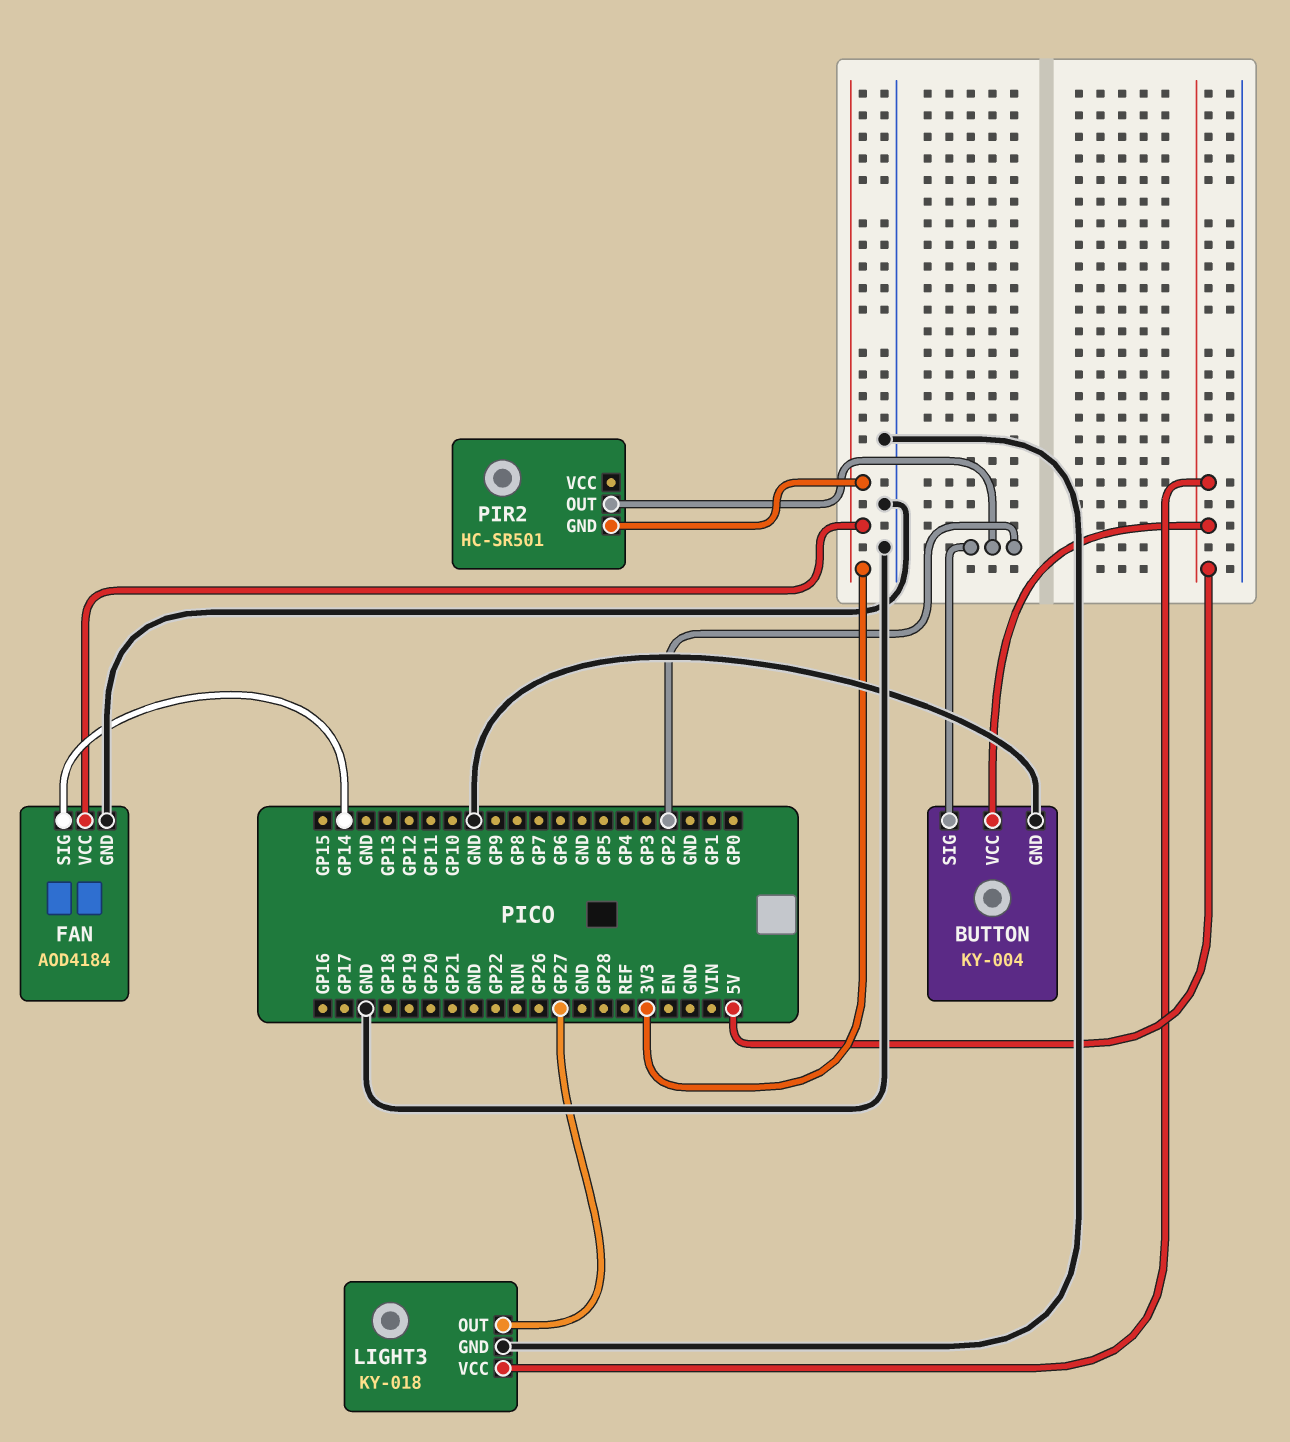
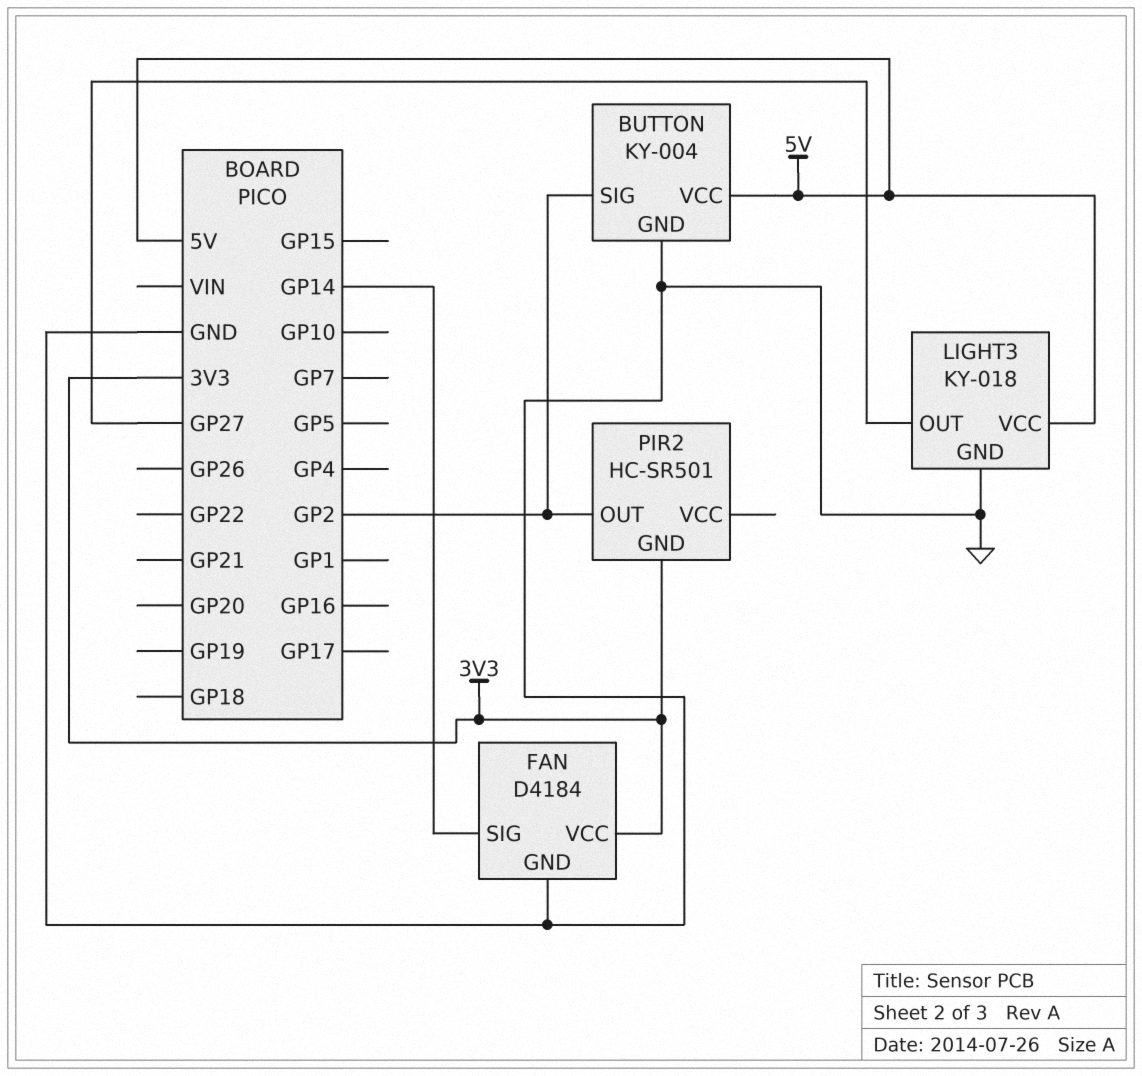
FAN: AOD4184 -> D4184

